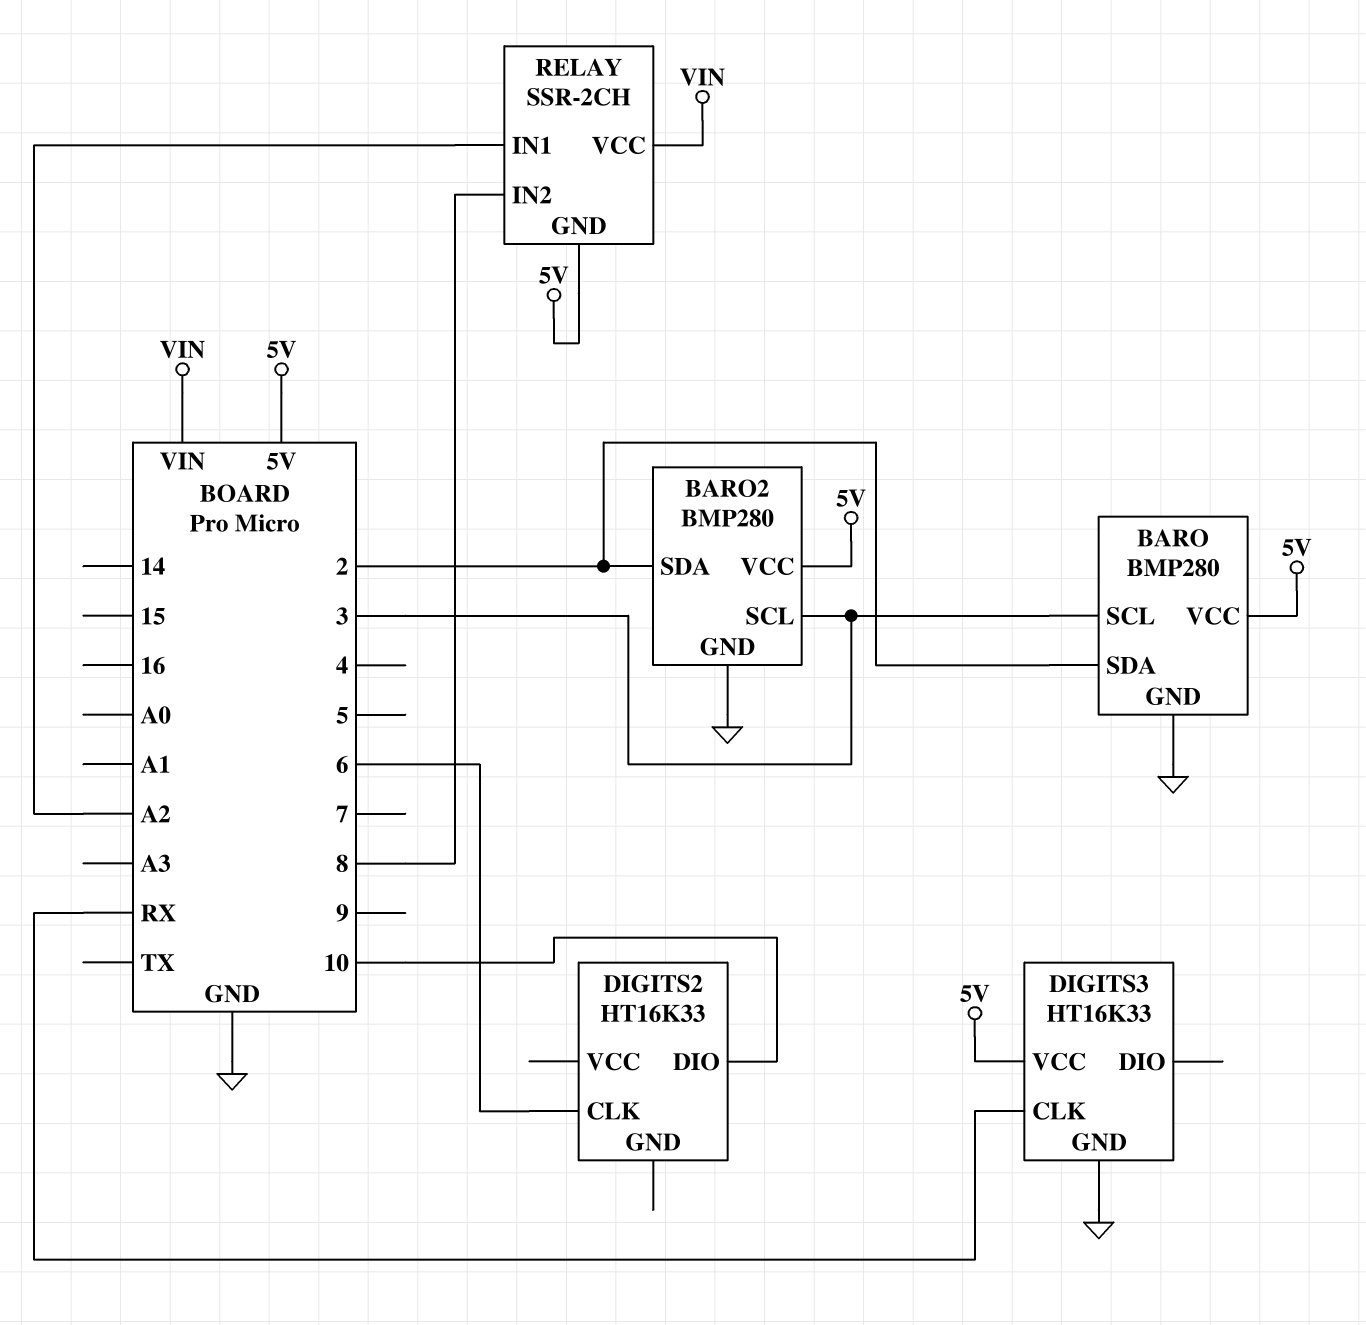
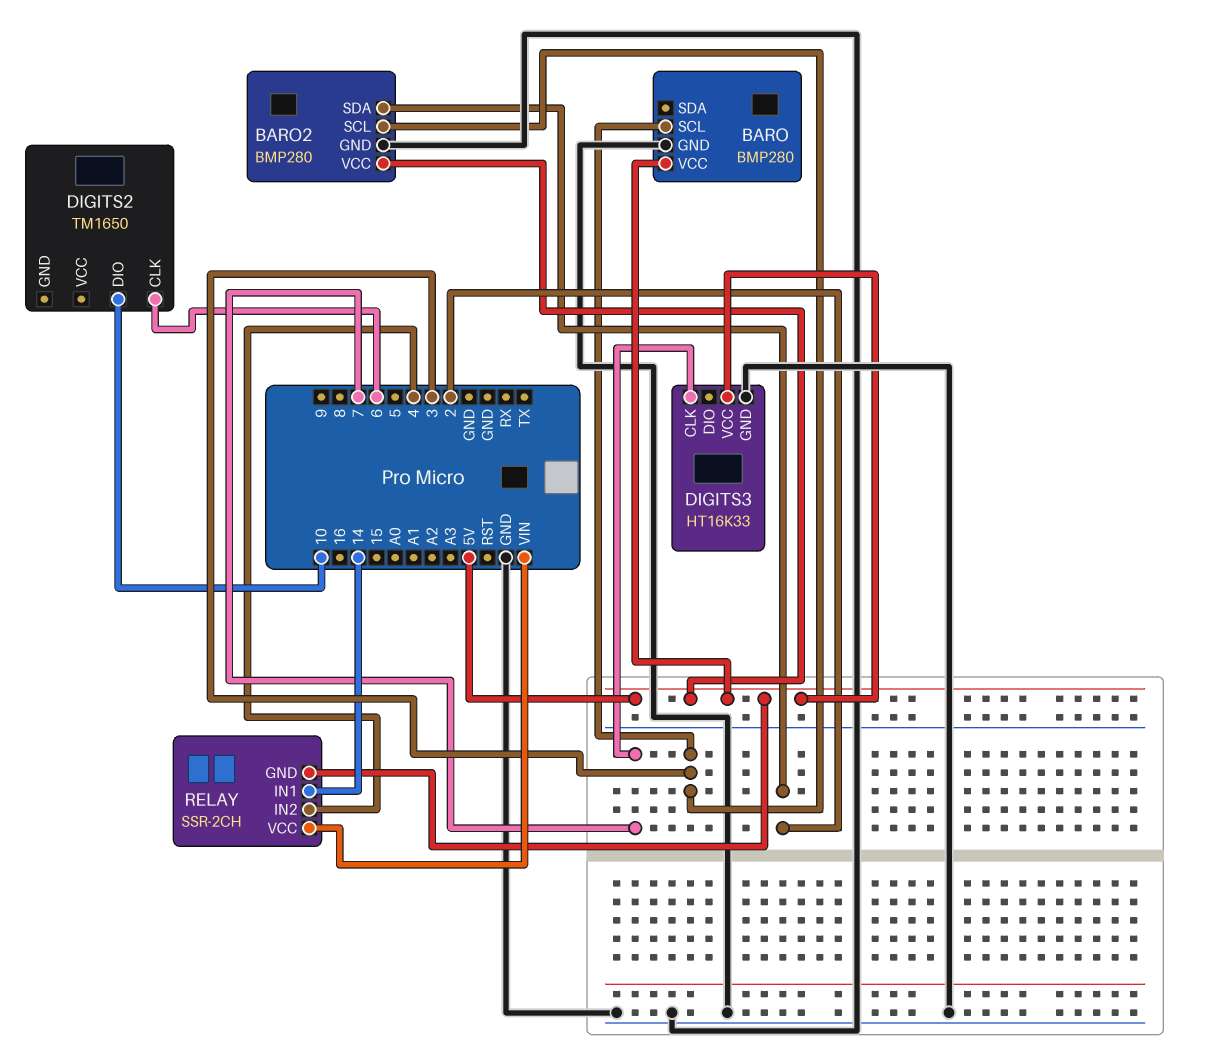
BARO pin SDA: 2 -> none
DIGITS2: HT16K33 -> TM1650
DIGITS3 pin CLK: RX -> 7
RELAY pin IN1: A2 -> 14
RELAY pin IN2: 8 -> 4

